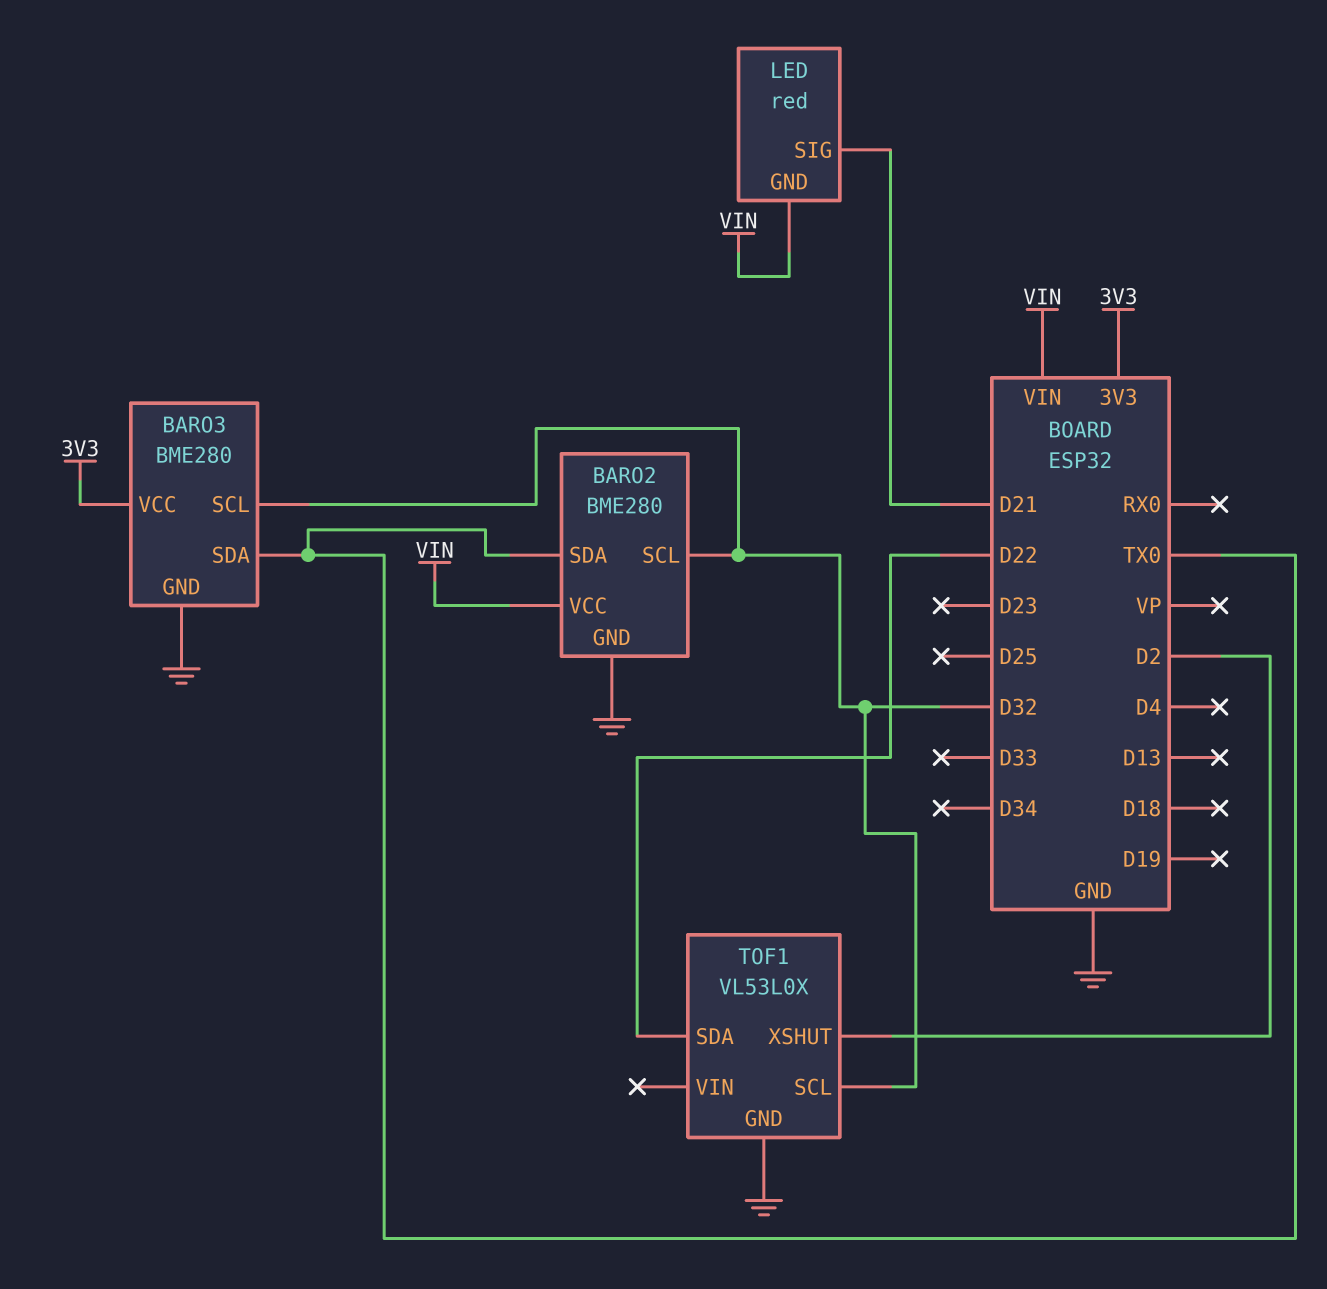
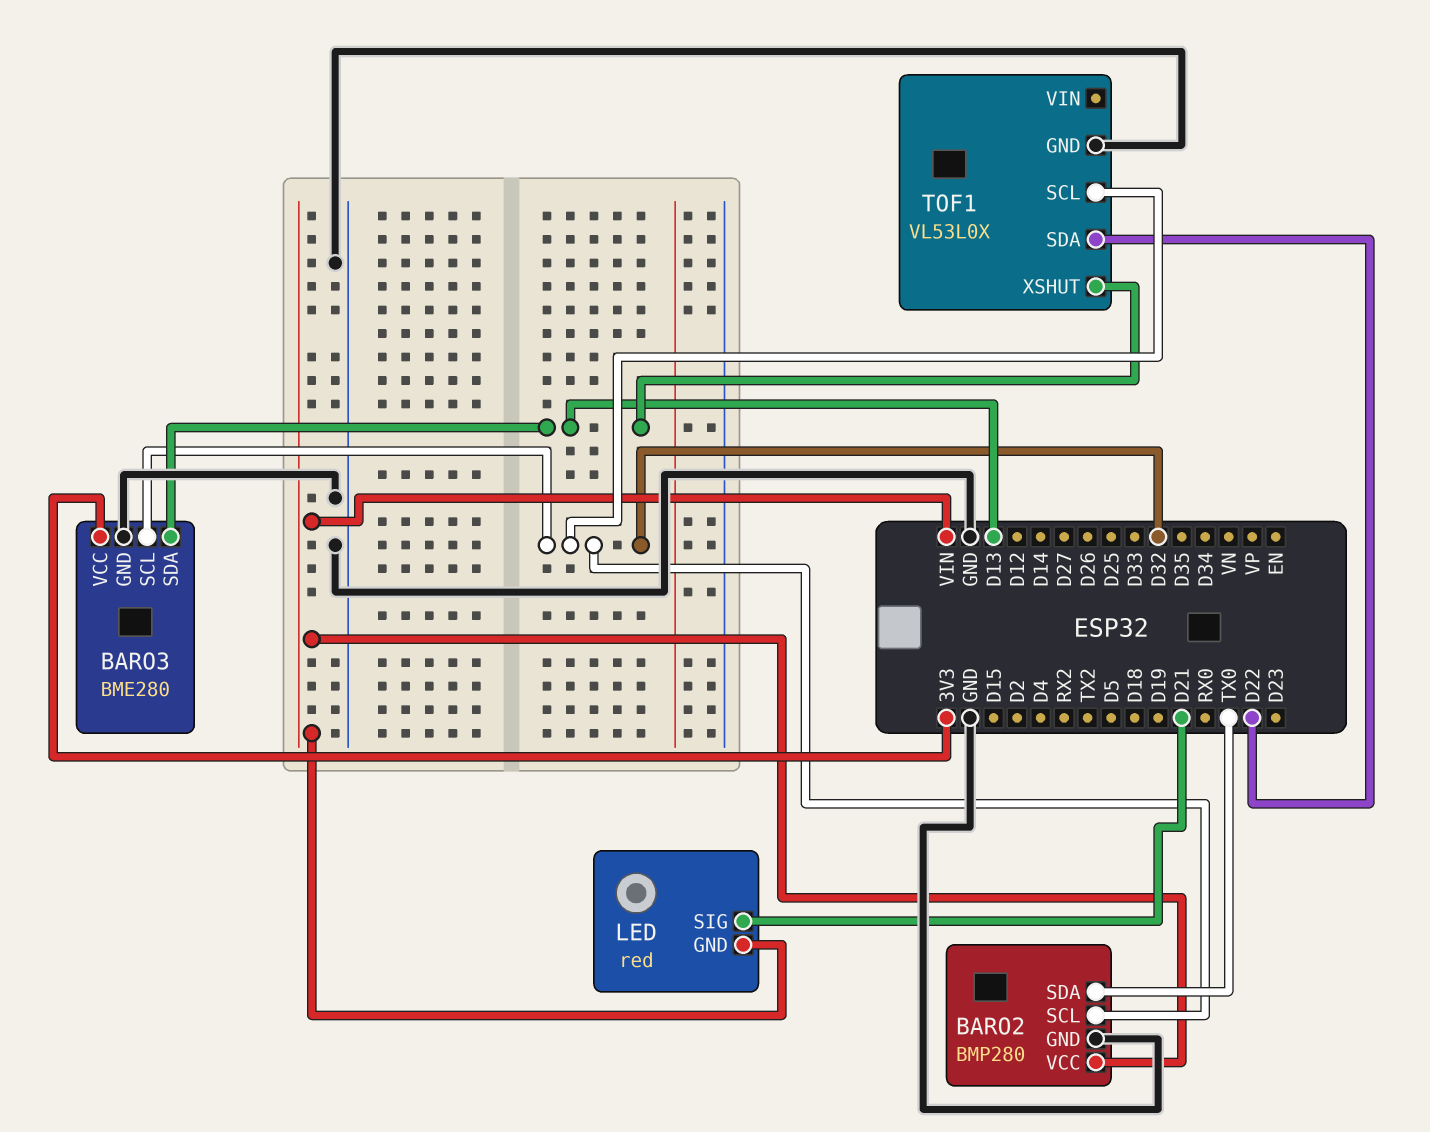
BARO2: BME280 -> BMP280
BARO3 pin SDA: TX0 -> D13
TOF1 pin XSHUT: D2 -> D13

